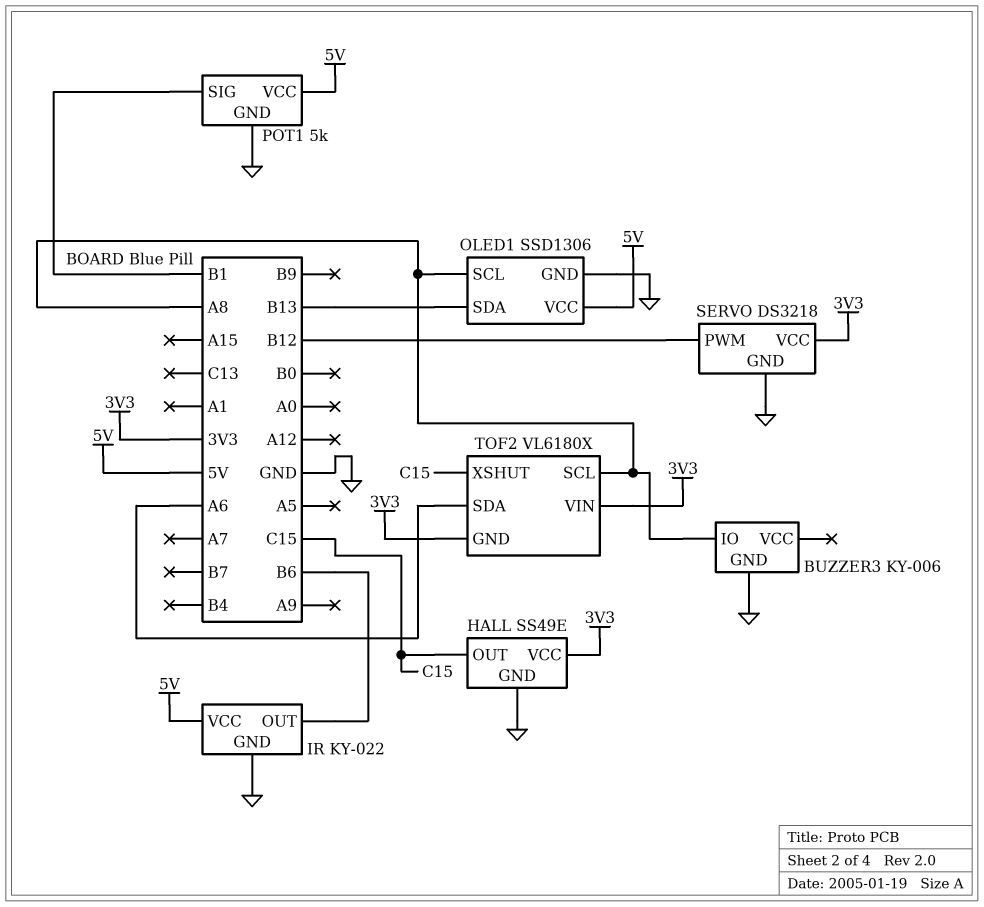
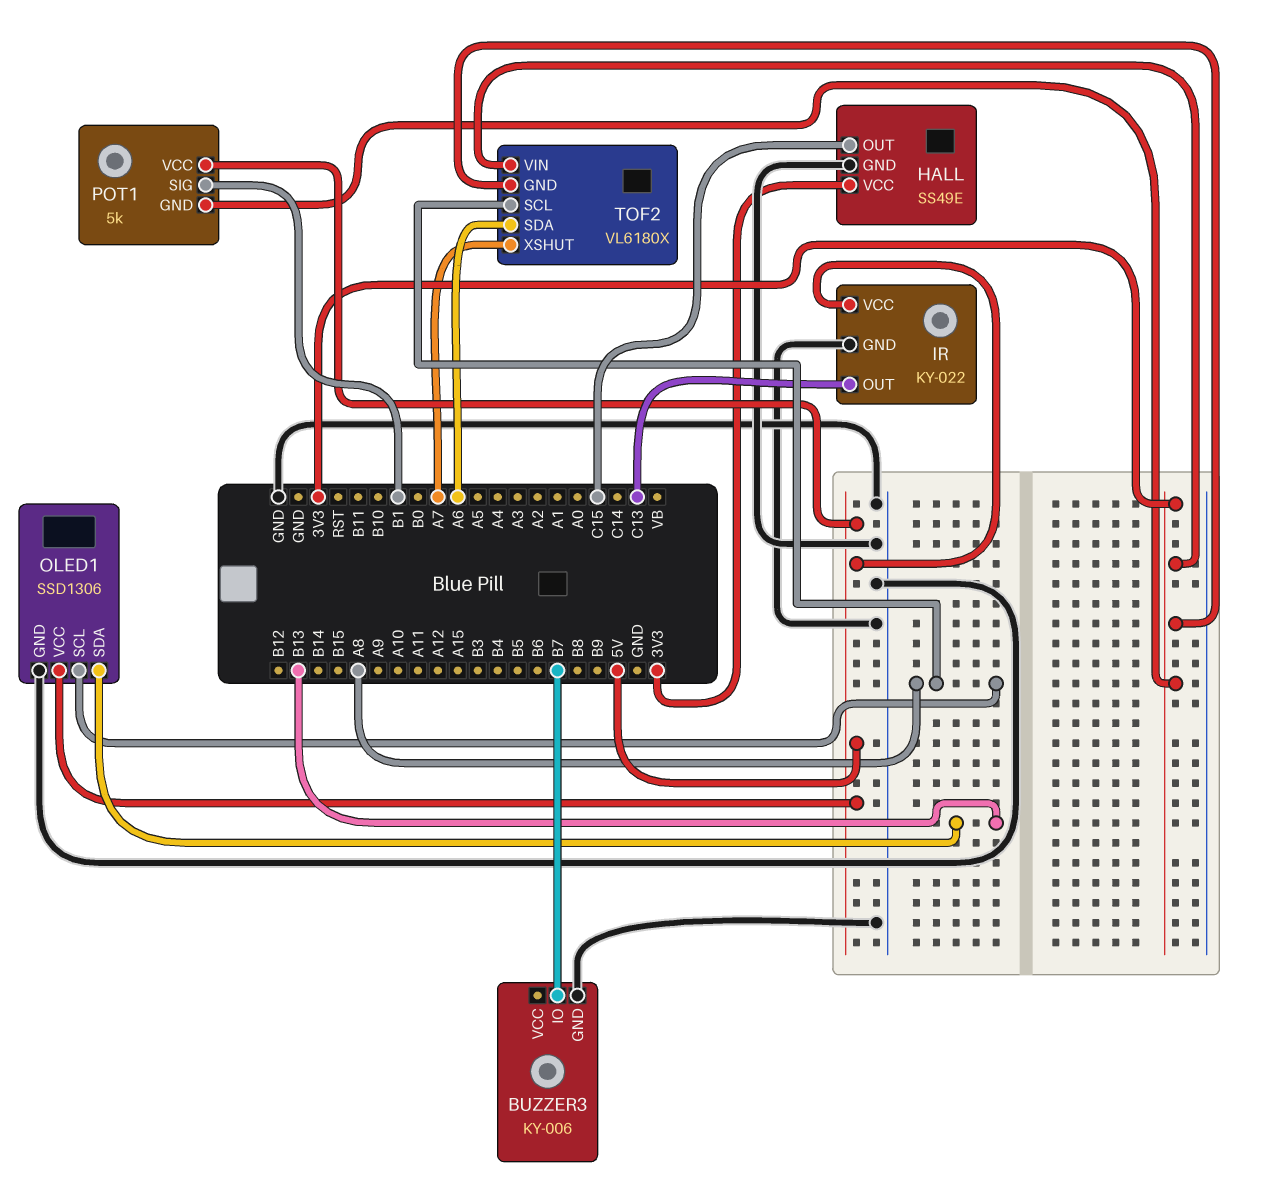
BUZZER3 pin IO: A8 -> B7
IR pin OUT: B6 -> C13
POT1 pin GND: GND -> 3V3
SERVO: DS3218 -> none
SERVO pin GND: GND -> none
SERVO pin PWM: B12 -> none
SERVO pin VCC: 3V3 -> none
TOF2 pin XSHUT: C15 -> A7

